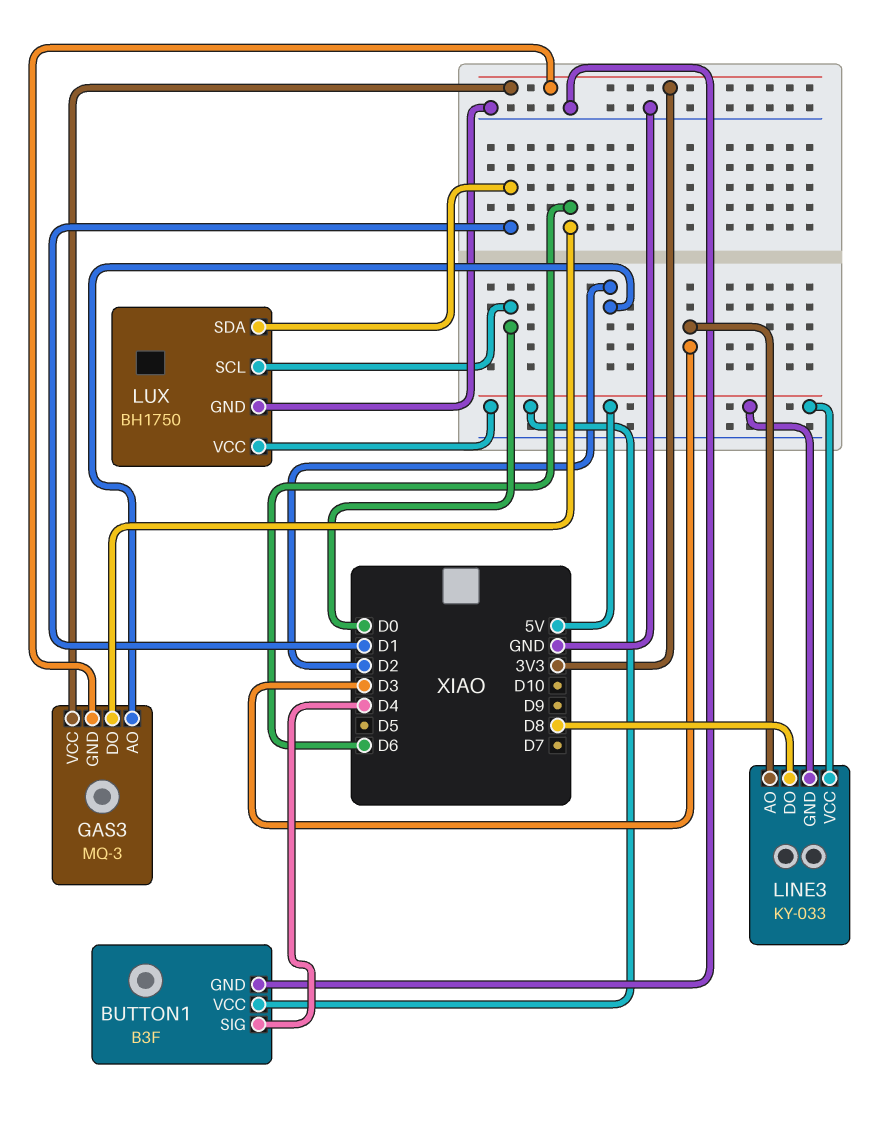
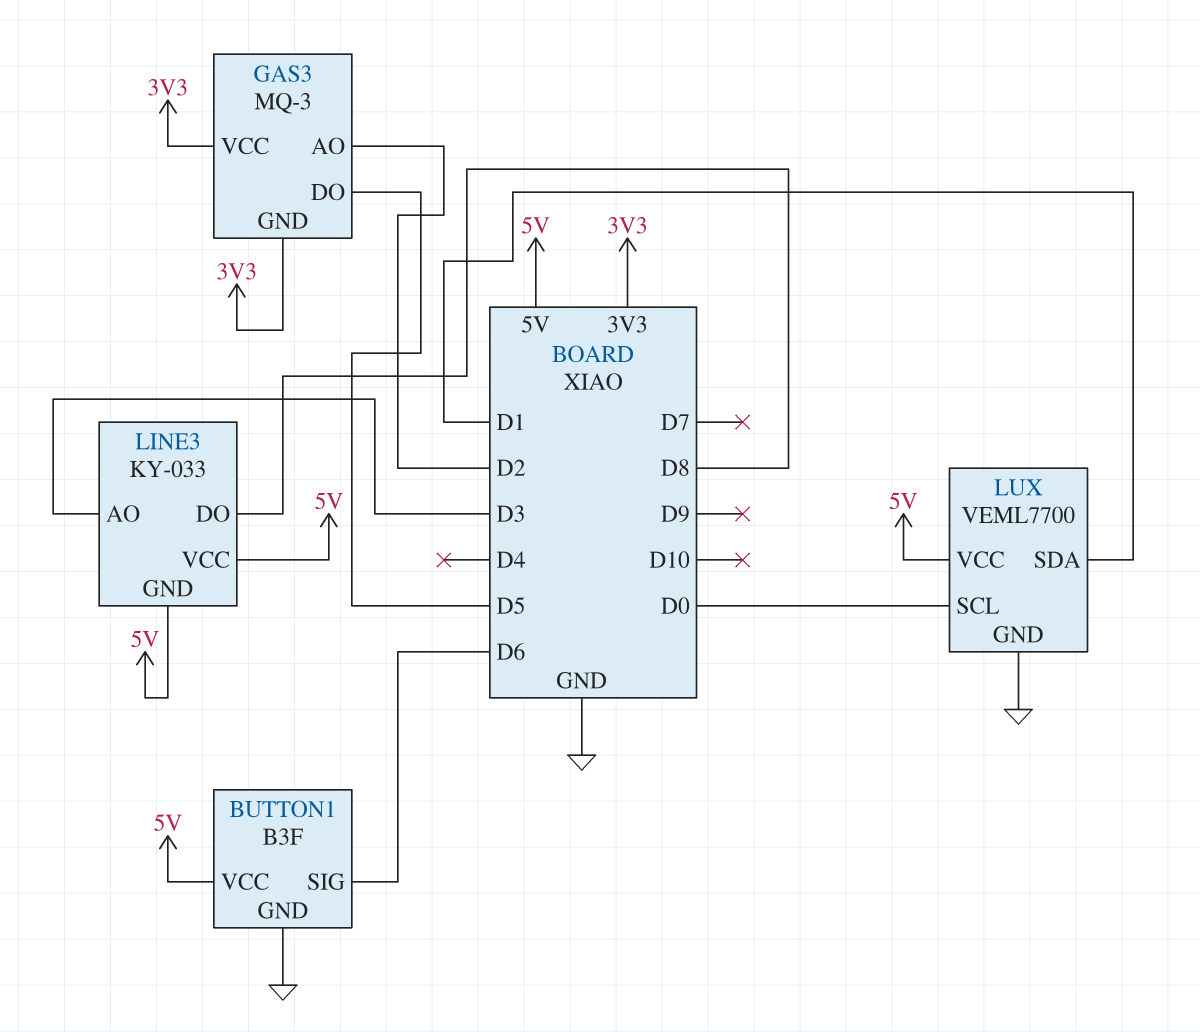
BUTTON1 pin SIG: D4 -> D6
GAS3 pin DO: D6 -> D5
LUX: BH1750 -> VEML7700

